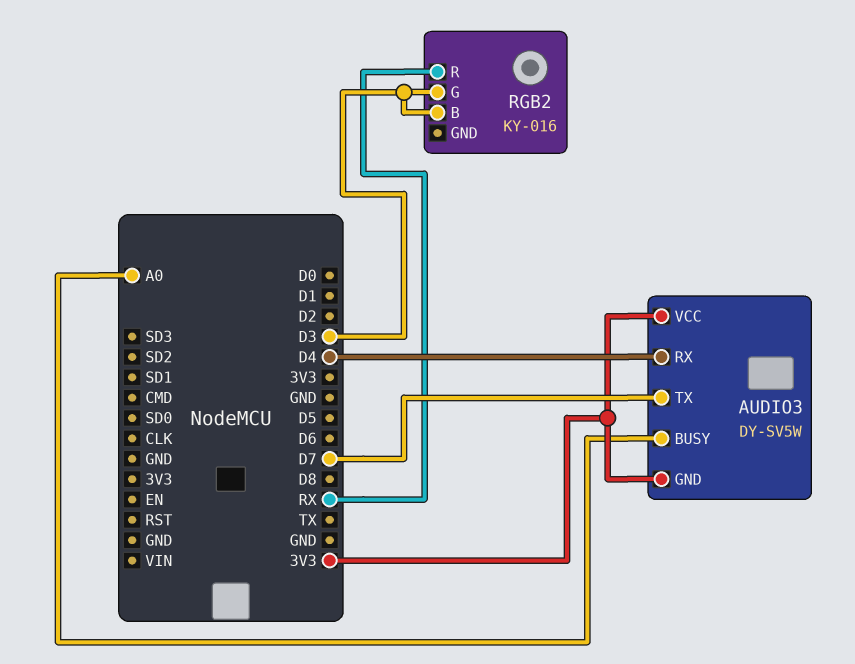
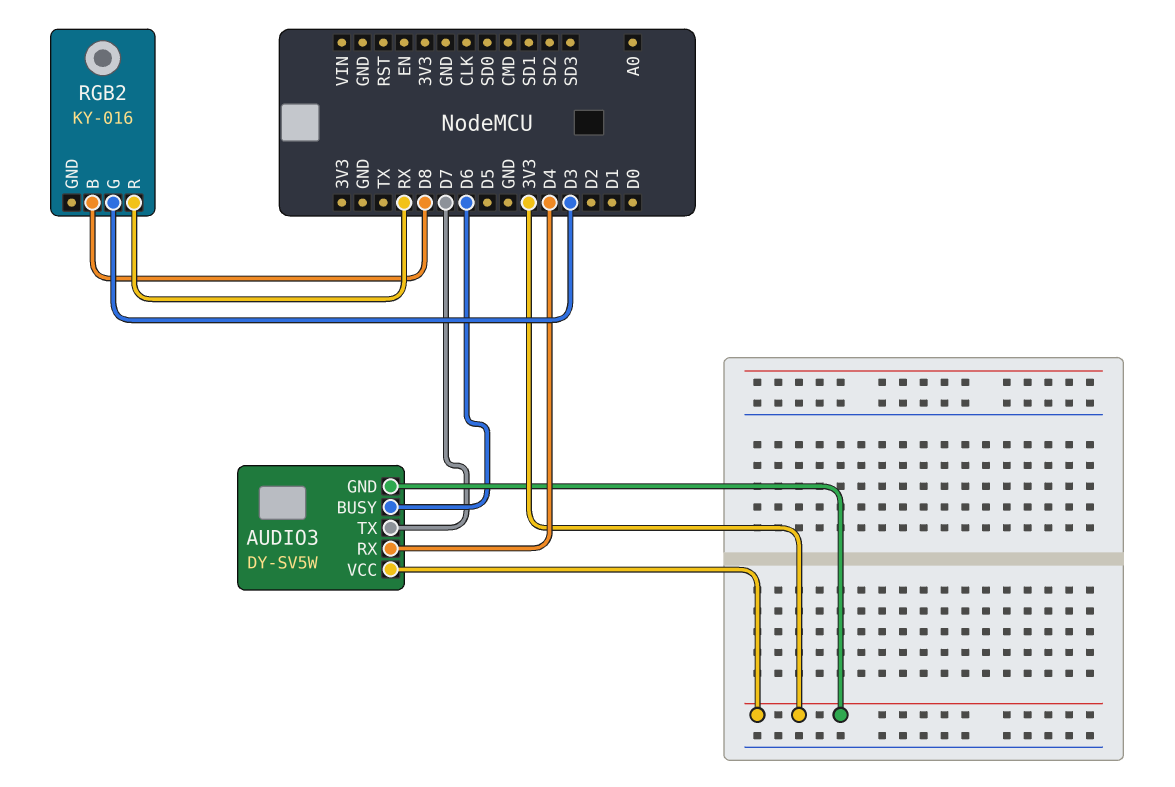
AUDIO3 pin BUSY: A0 -> D6
RGB2 pin B: D3 -> D8

